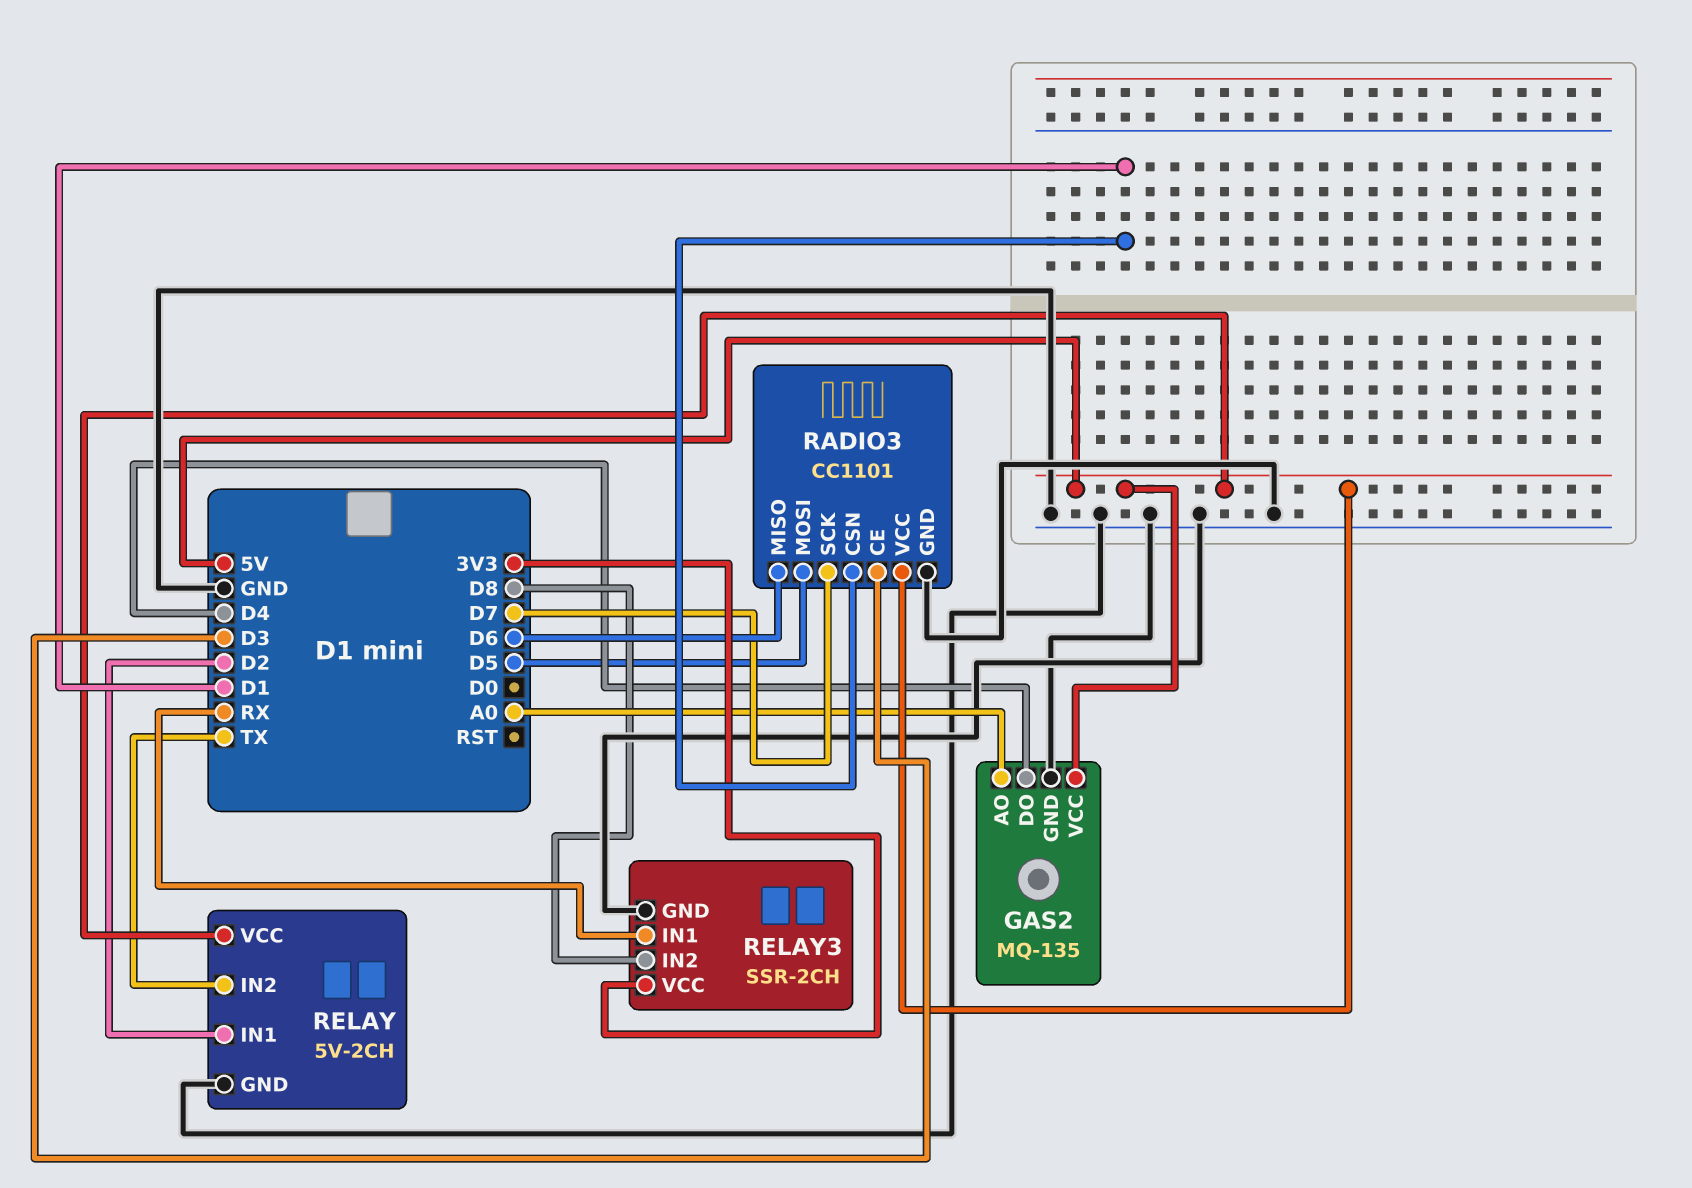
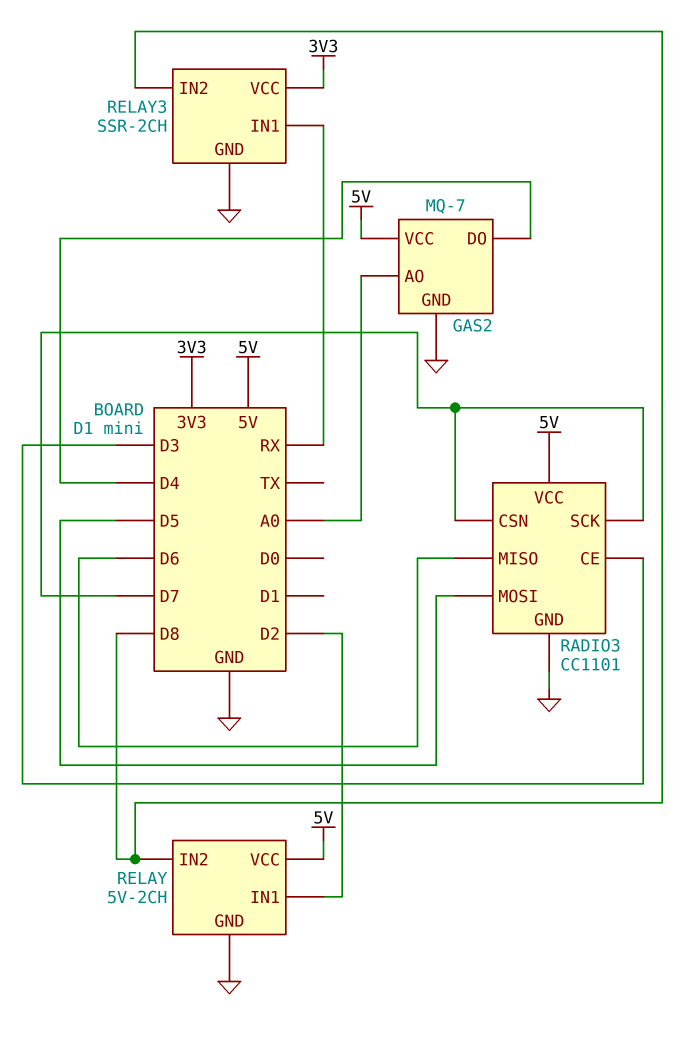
GAS2: MQ-135 -> MQ-7
RADIO3 pin CSN: D1 -> D7
RELAY pin IN2: TX -> D8

